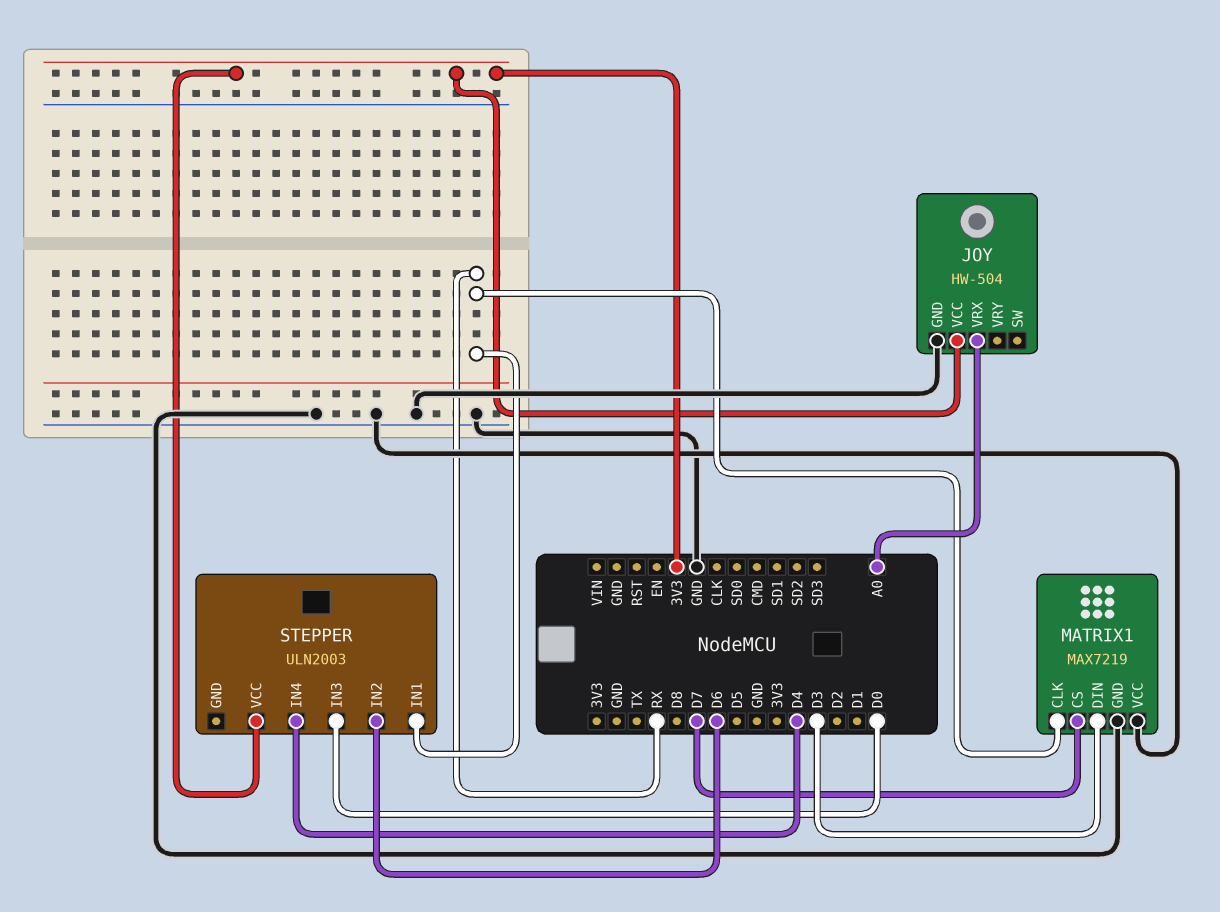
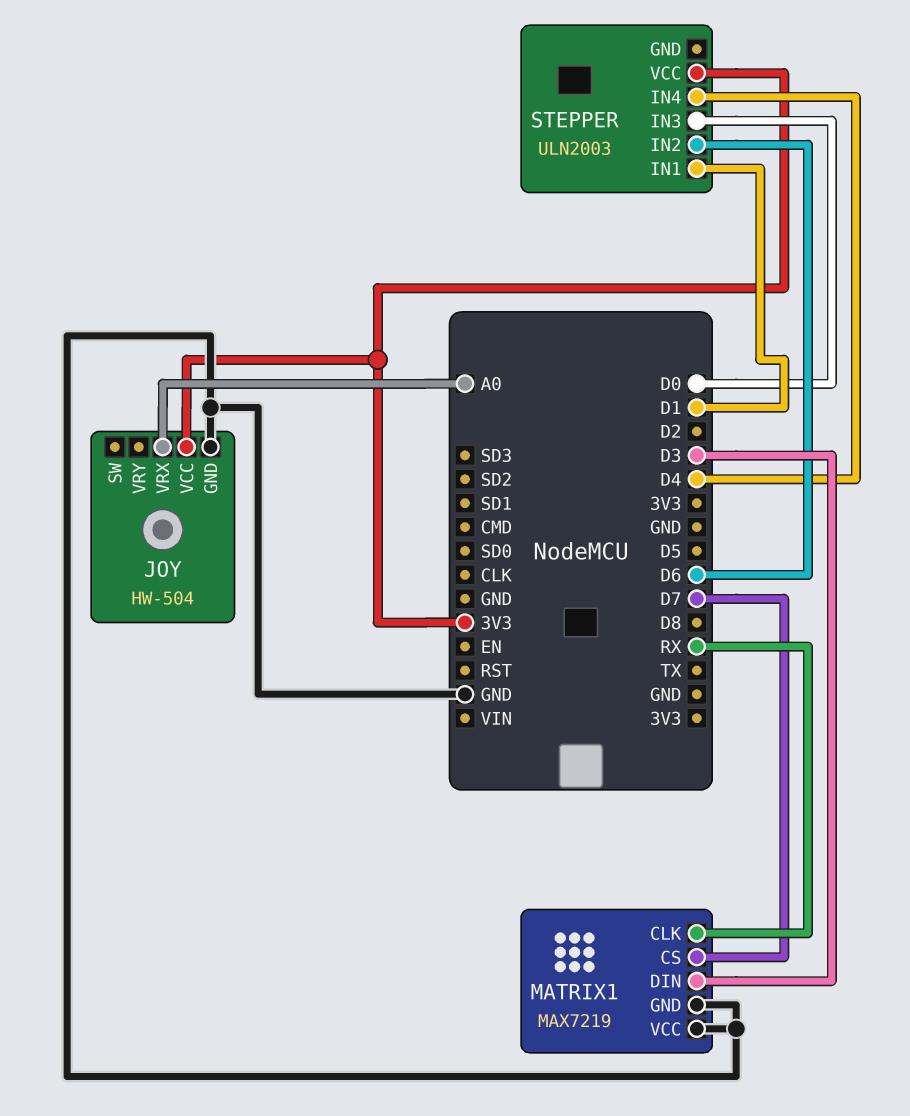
STEPPER pin IN1: RX -> D1

